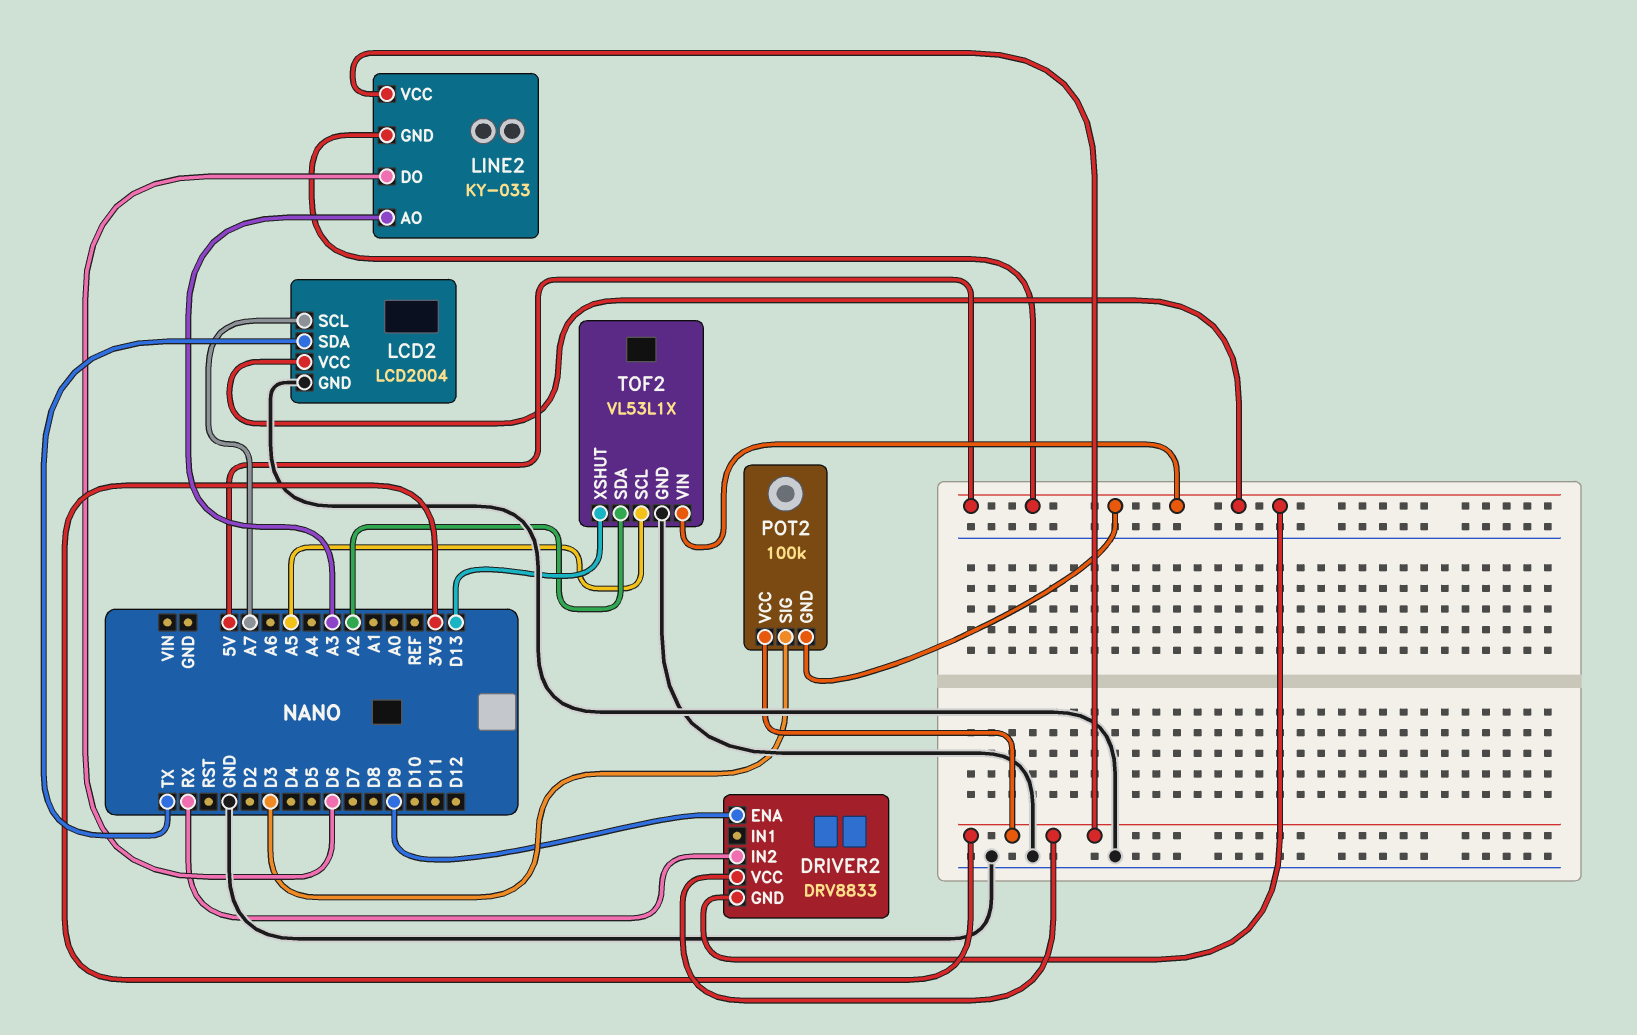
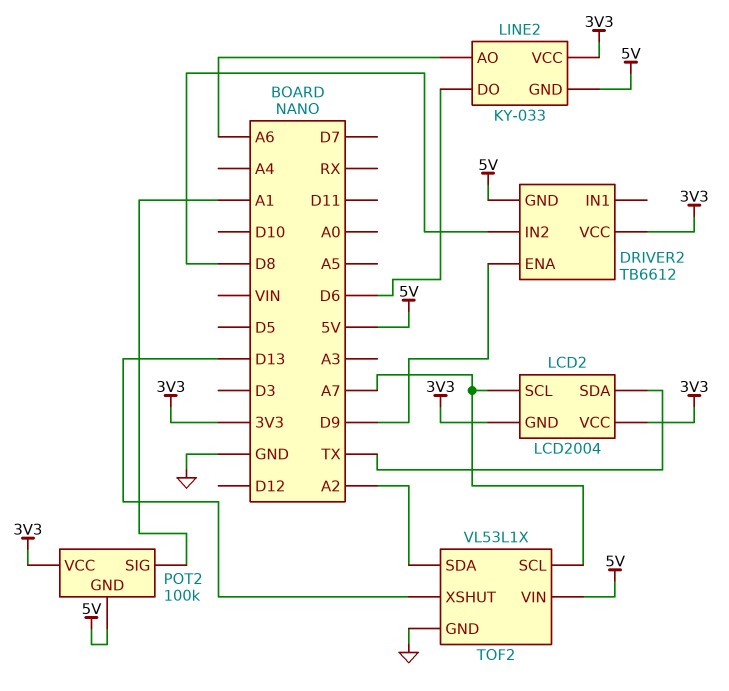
DRIVER2: DRV8833 -> TB6612
DRIVER2 pin IN2: RX -> D8
LCD2 pin GND: GND -> 3V3
LCD2 pin VCC: 5V -> 3V3
LINE2 pin AO: A3 -> A6
POT2 pin SIG: D3 -> A1
TOF2 pin SCL: A5 -> A7

